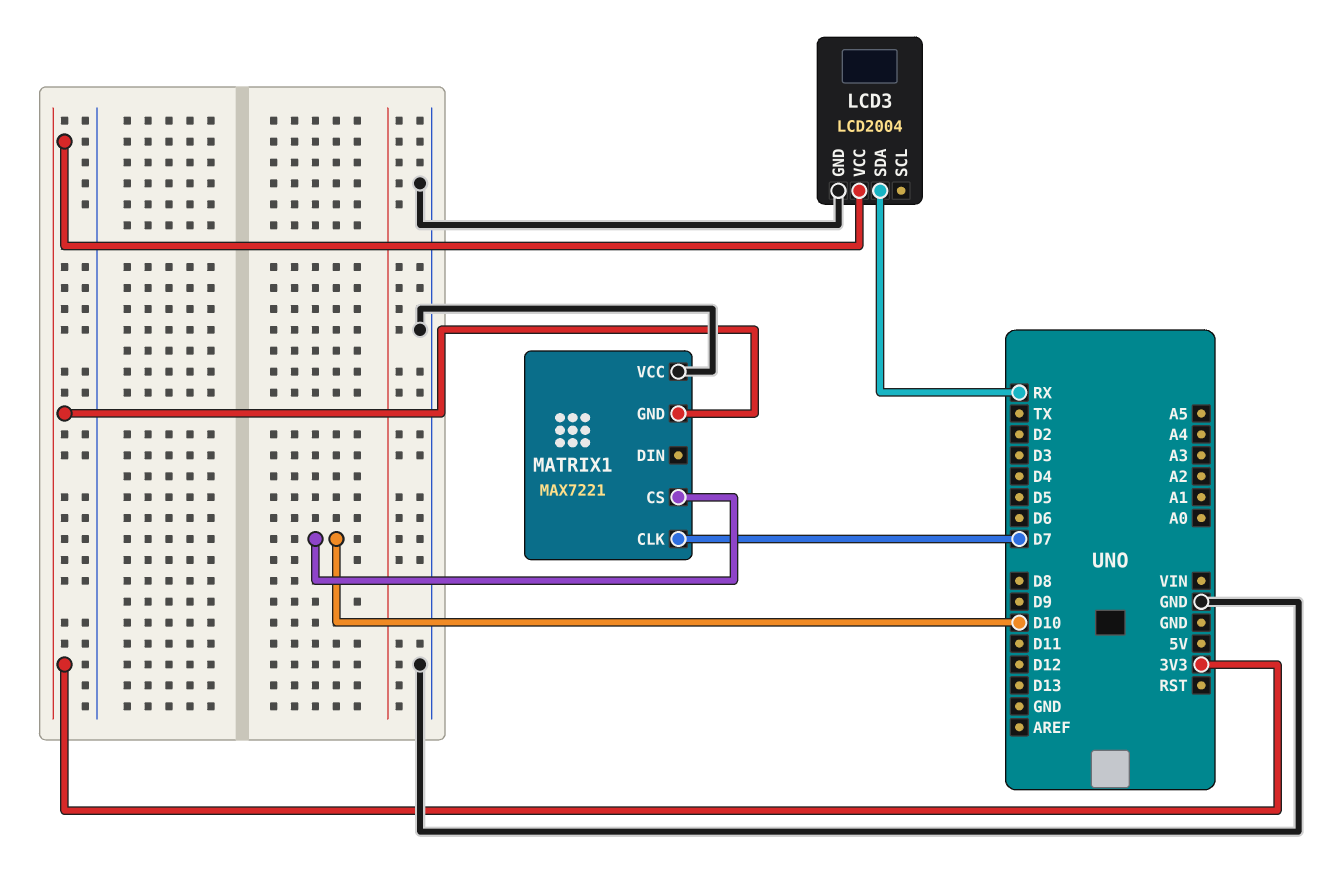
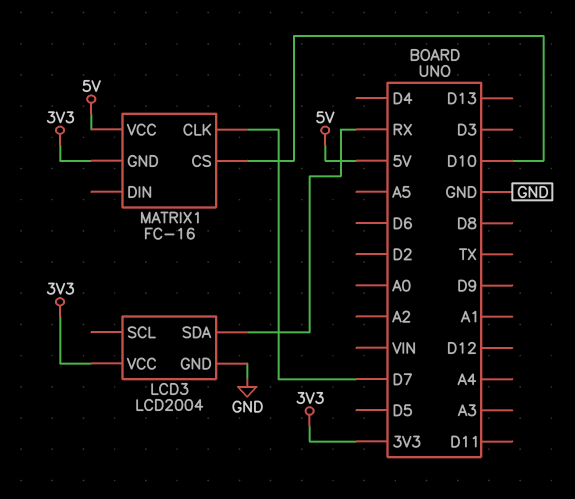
MATRIX1: MAX7221 -> FC-16
MATRIX1 pin VCC: GND -> 5V

